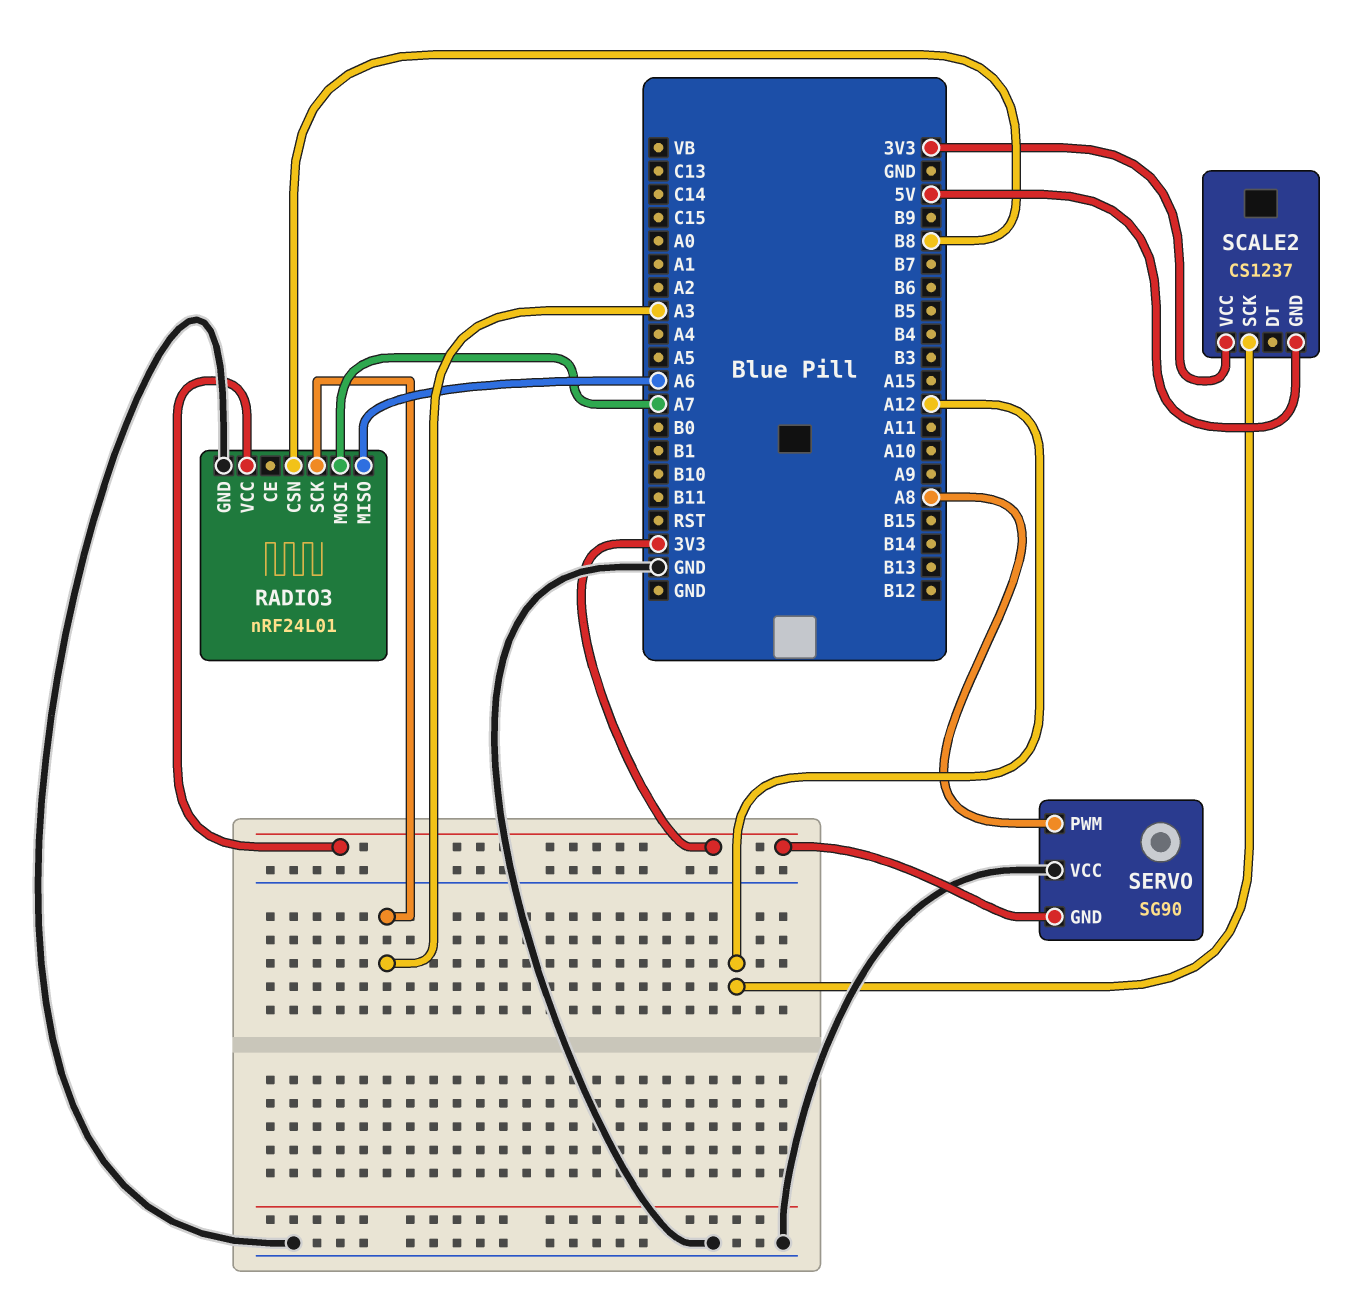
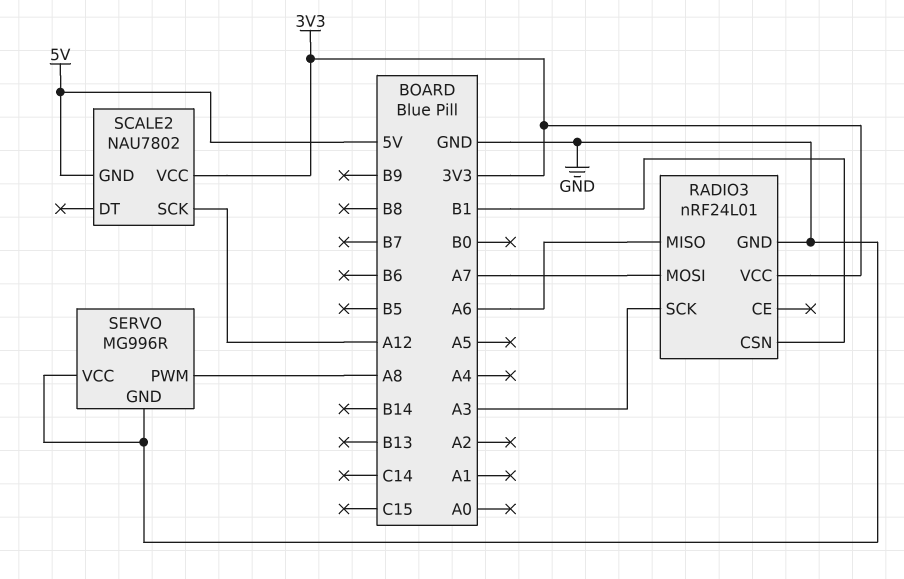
RADIO3 pin CSN: B8 -> B1
SCALE2: CS1237 -> NAU7802
SERVO: SG90 -> MG996R
SERVO pin GND: 3V3 -> GND

